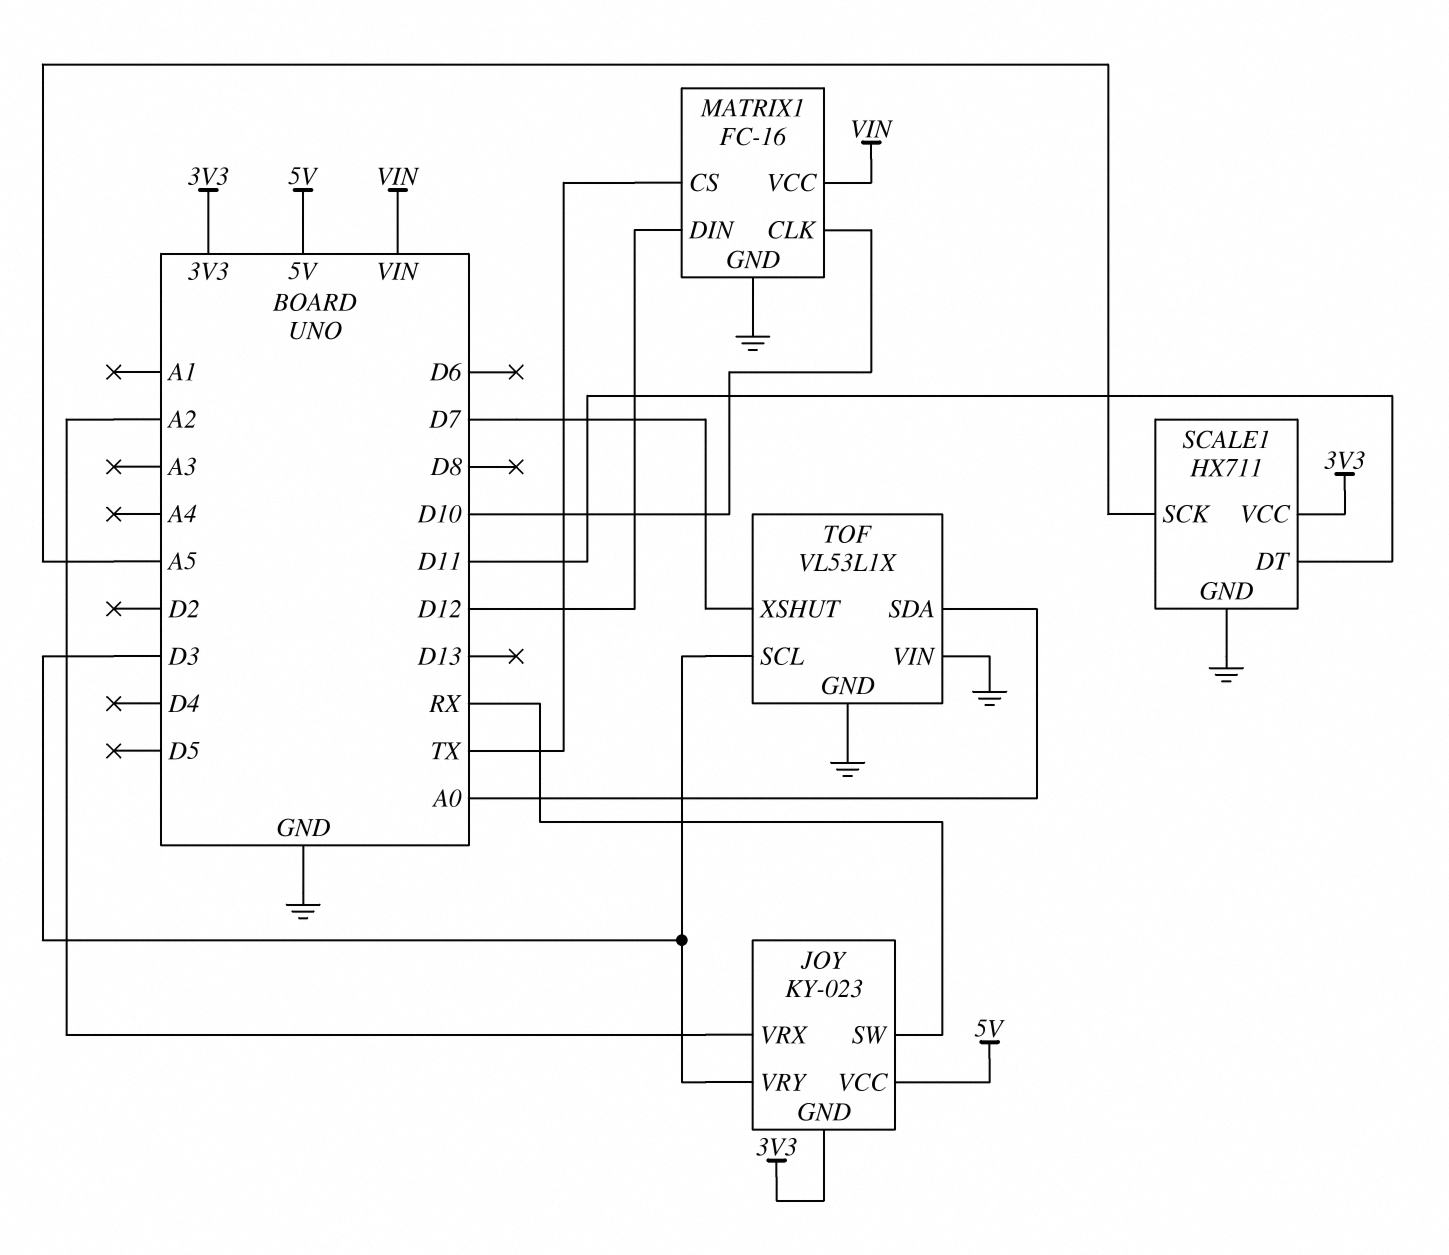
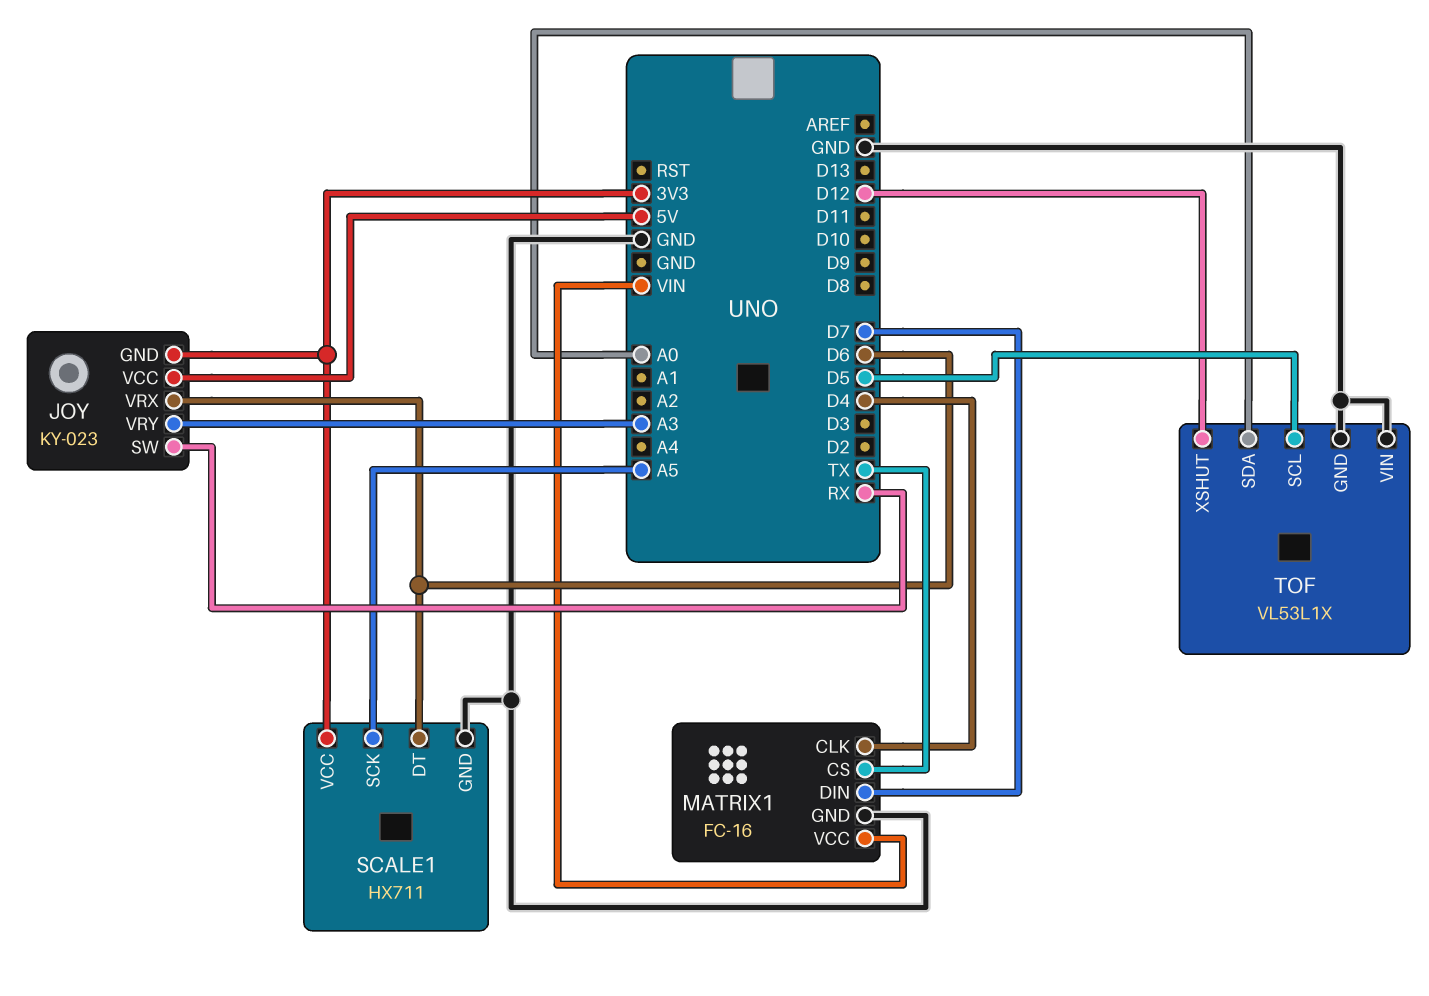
JOY pin VRX: A2 -> D6
JOY pin VRY: D3 -> A3
MATRIX1 pin CLK: D10 -> D4
MATRIX1 pin DIN: D12 -> D7
SCALE1 pin DT: D11 -> D6
TOF pin SCL: D3 -> D5
TOF pin XSHUT: D7 -> D12

